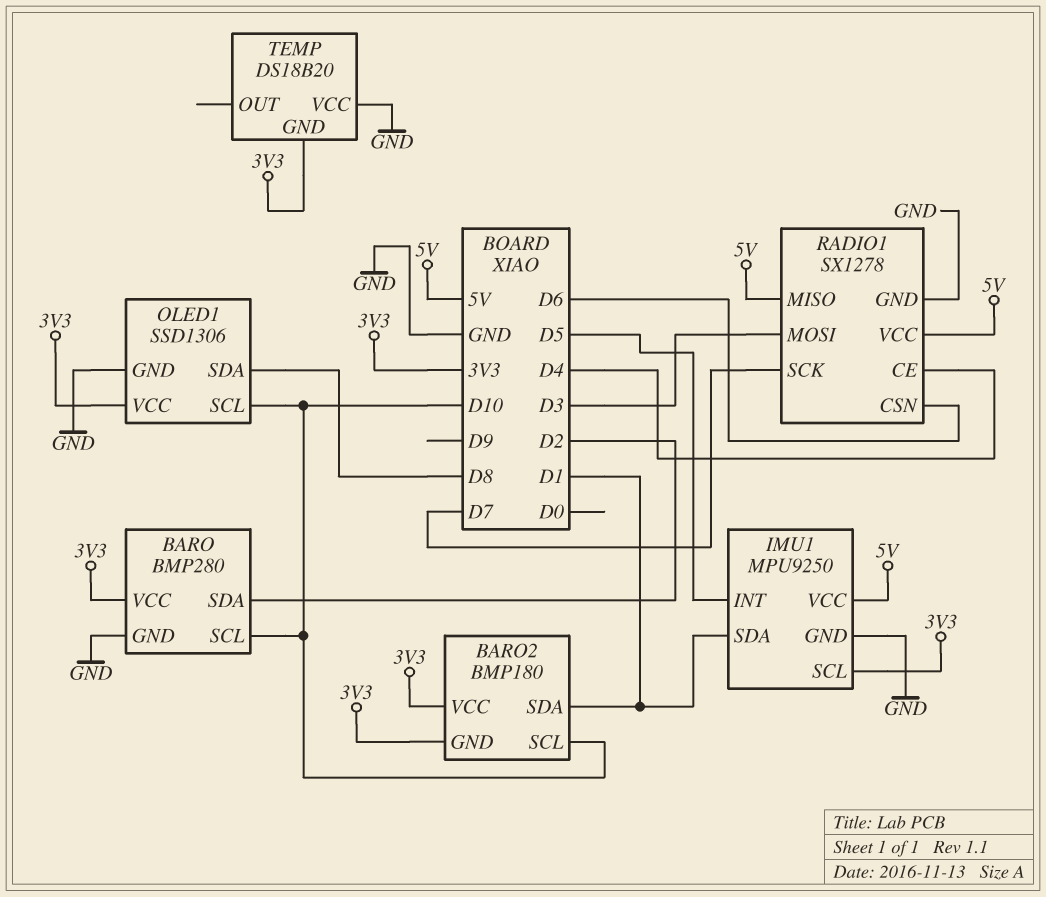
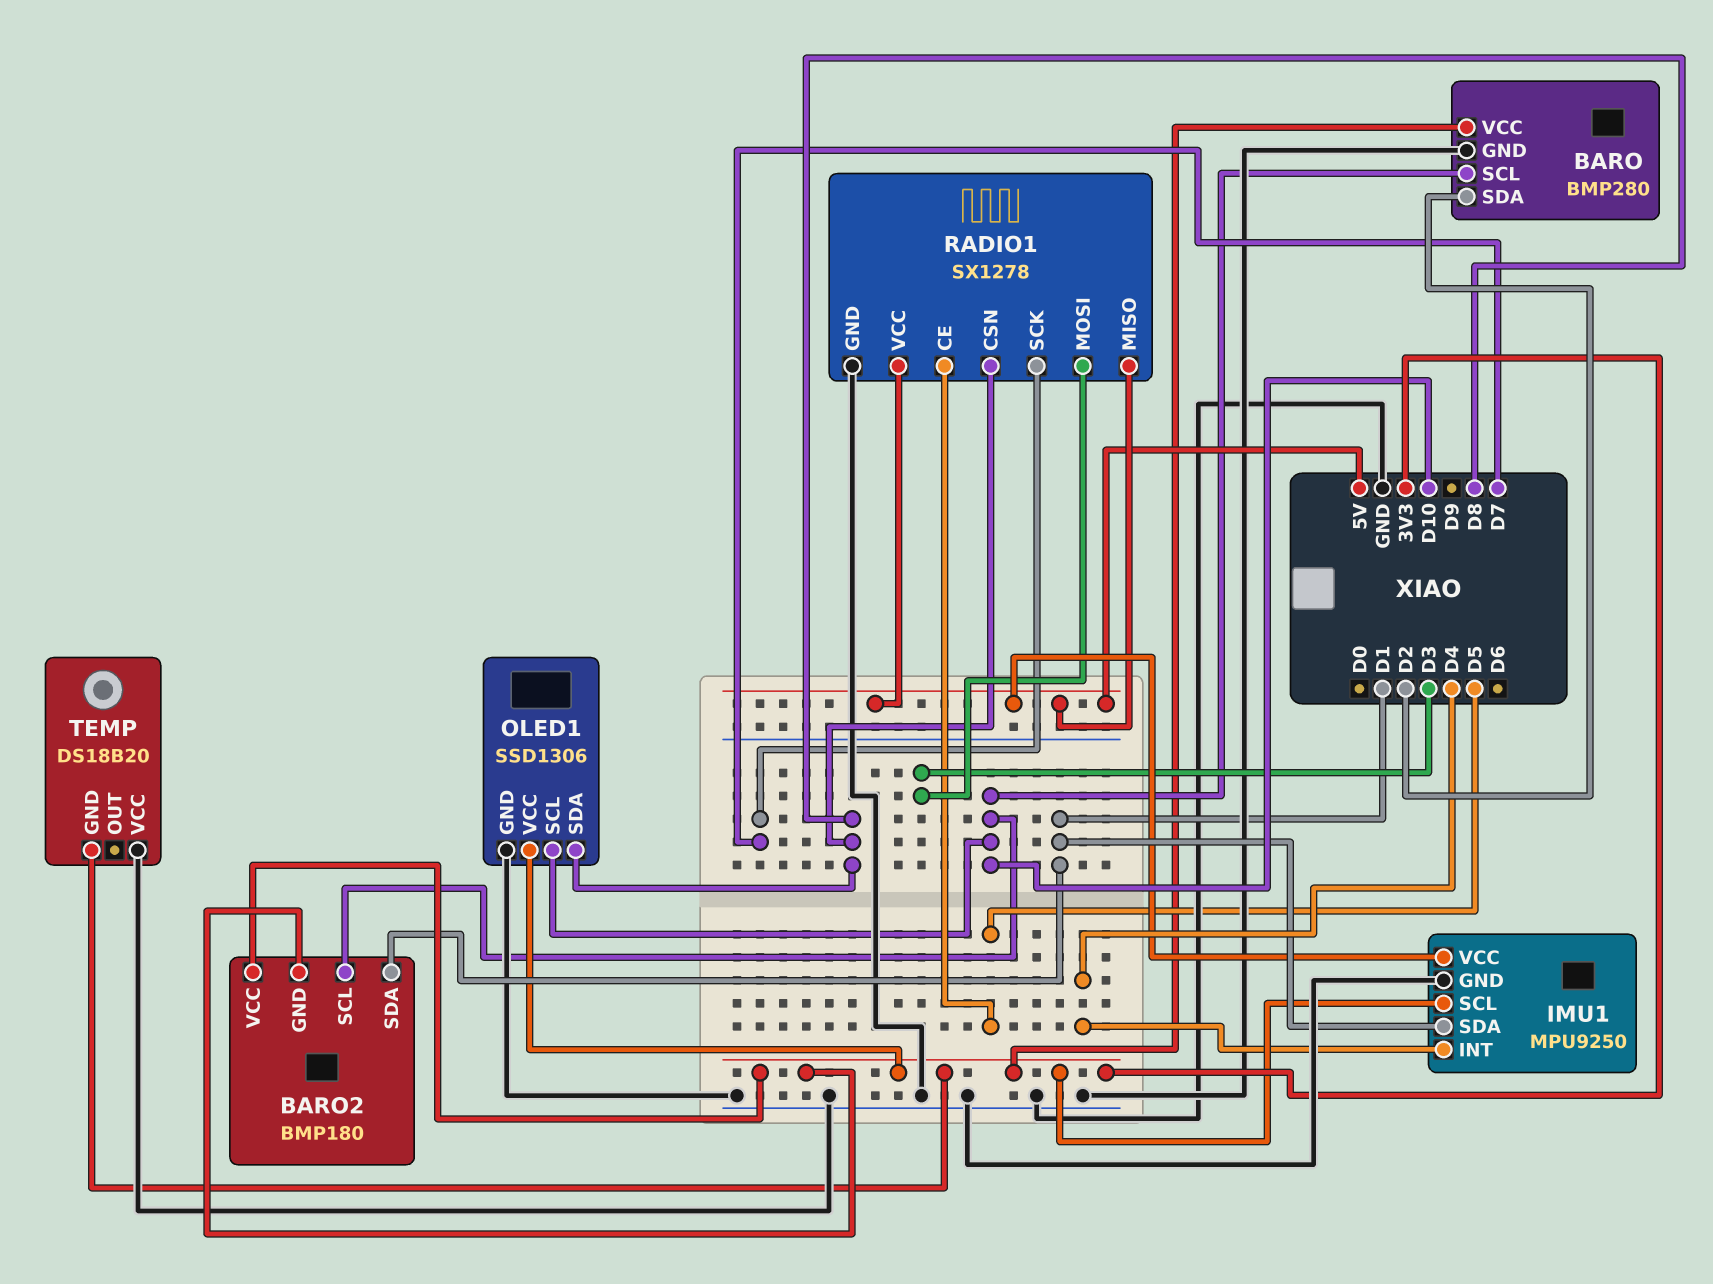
IMU1 pin INT: D5 -> D4
RADIO1 pin CE: D4 -> D5
RADIO1 pin CSN: D6 -> D8

